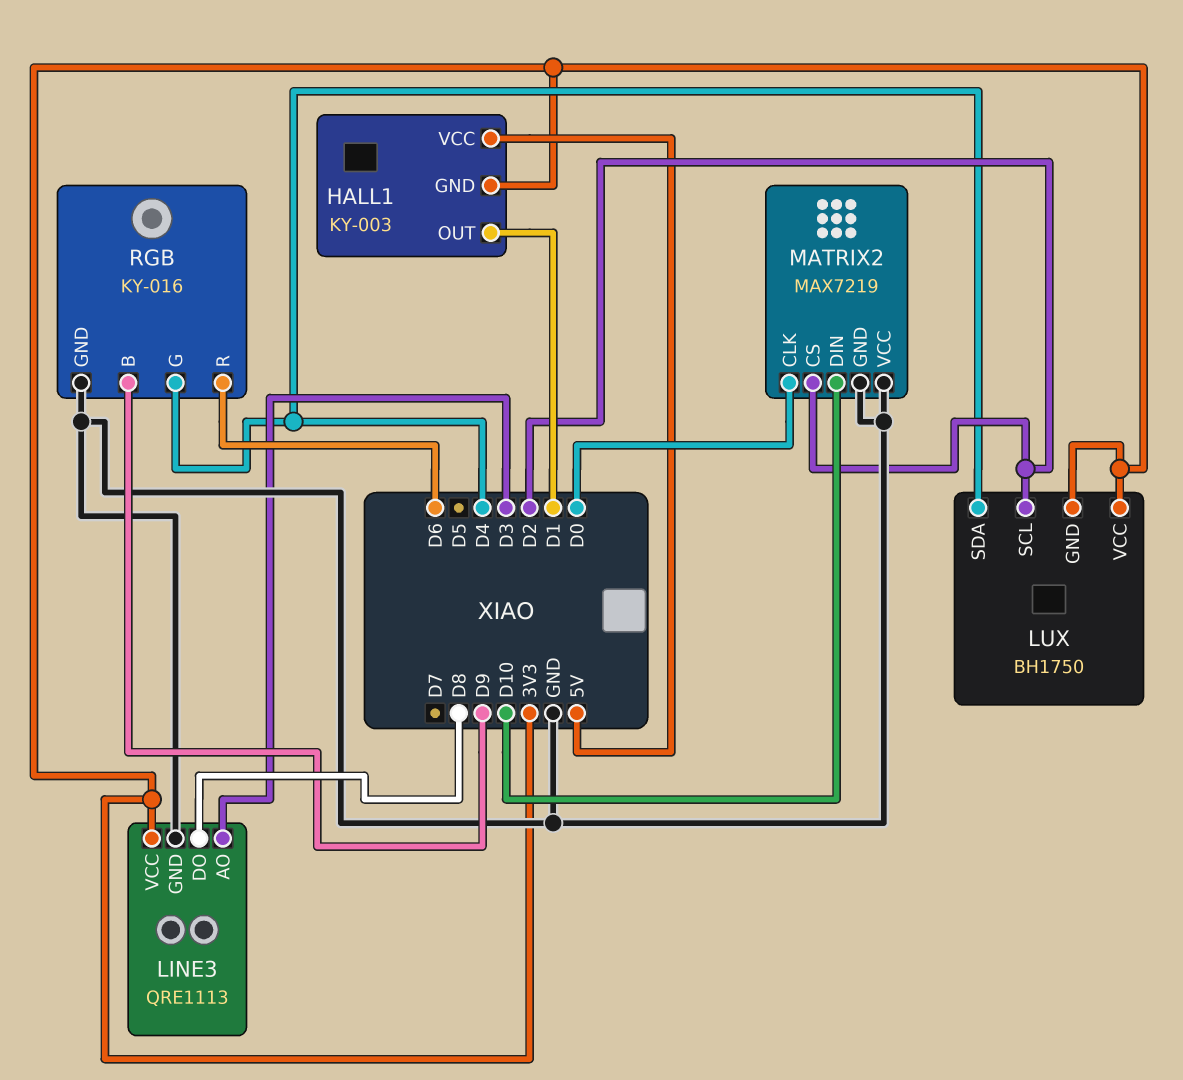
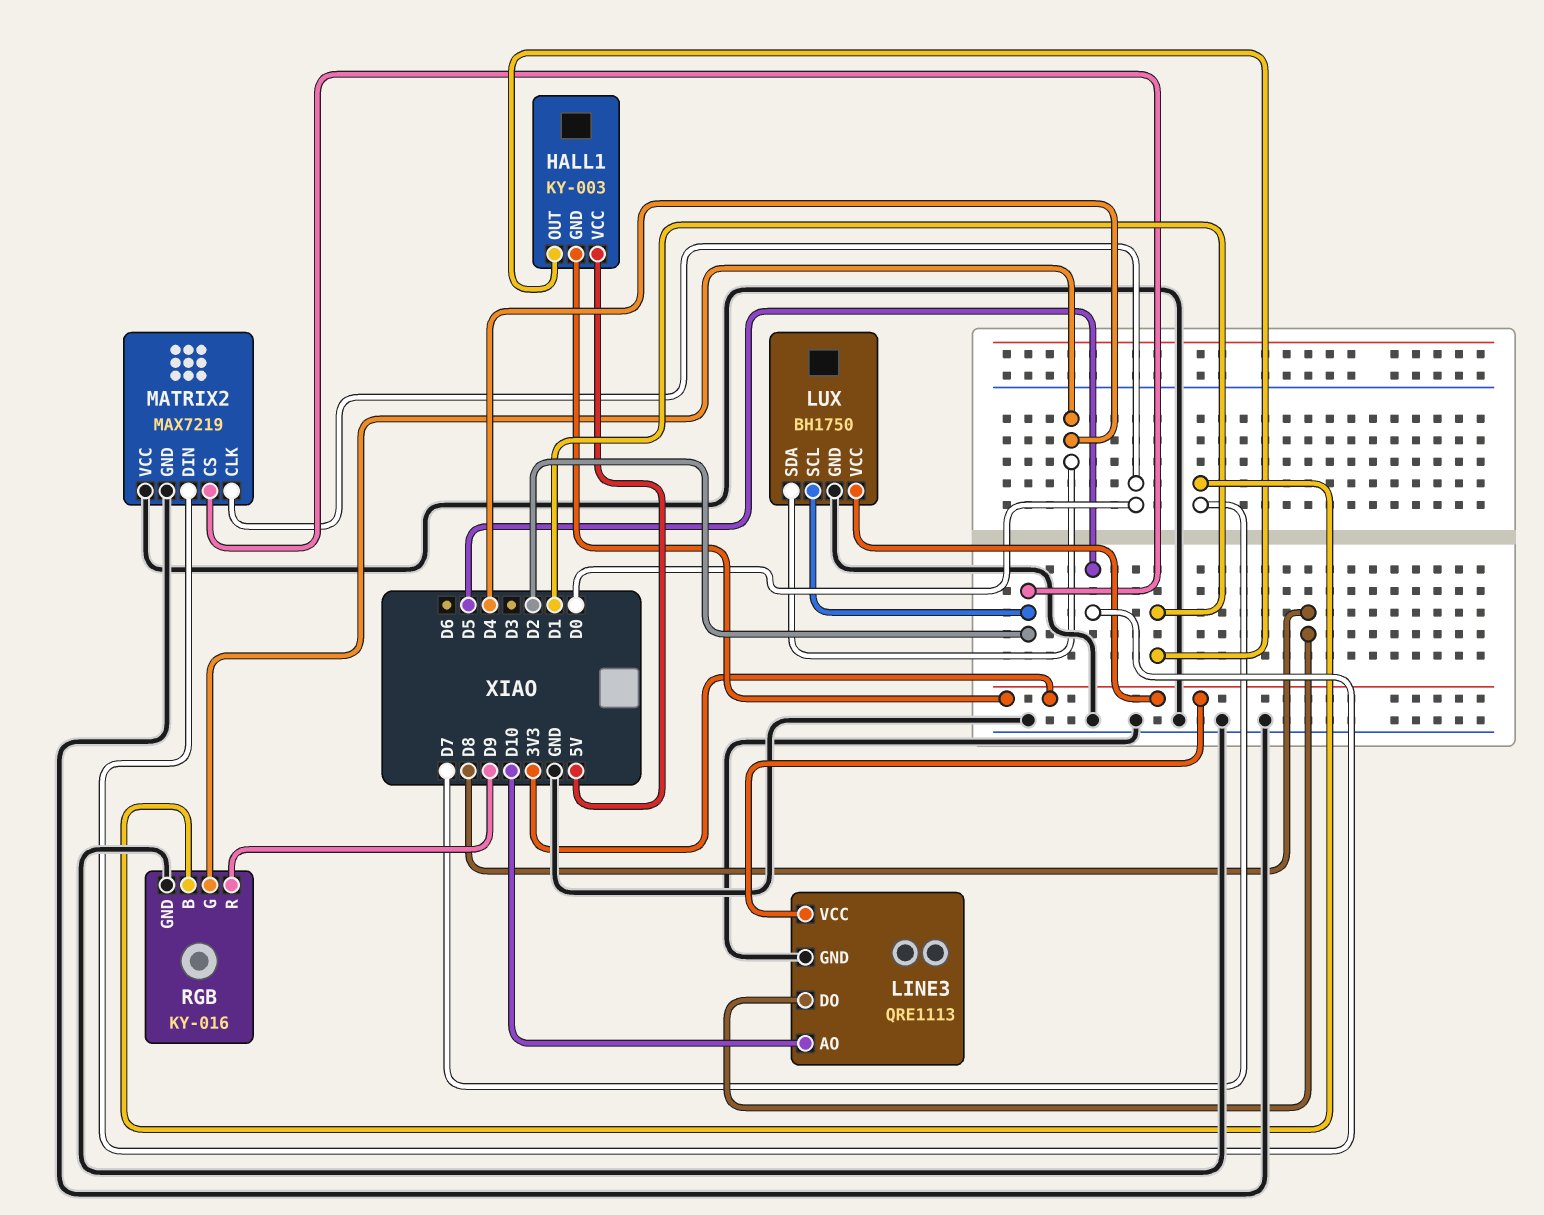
LINE3 pin AO: D3 -> D10
LUX pin GND: 3V3 -> GND
MATRIX2 pin DIN: D10 -> D5
RGB pin B: D9 -> D7
RGB pin R: D6 -> D9

